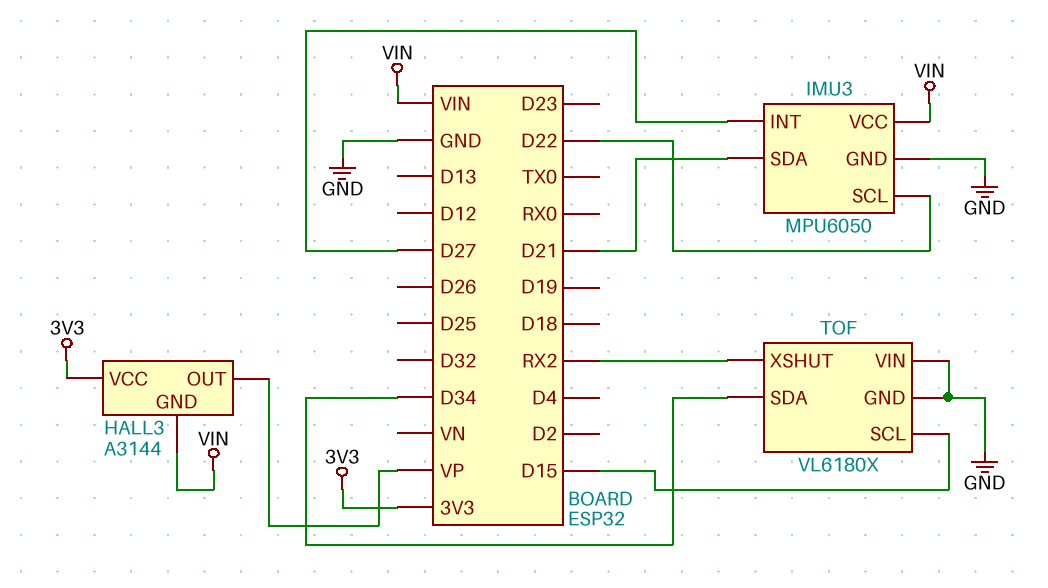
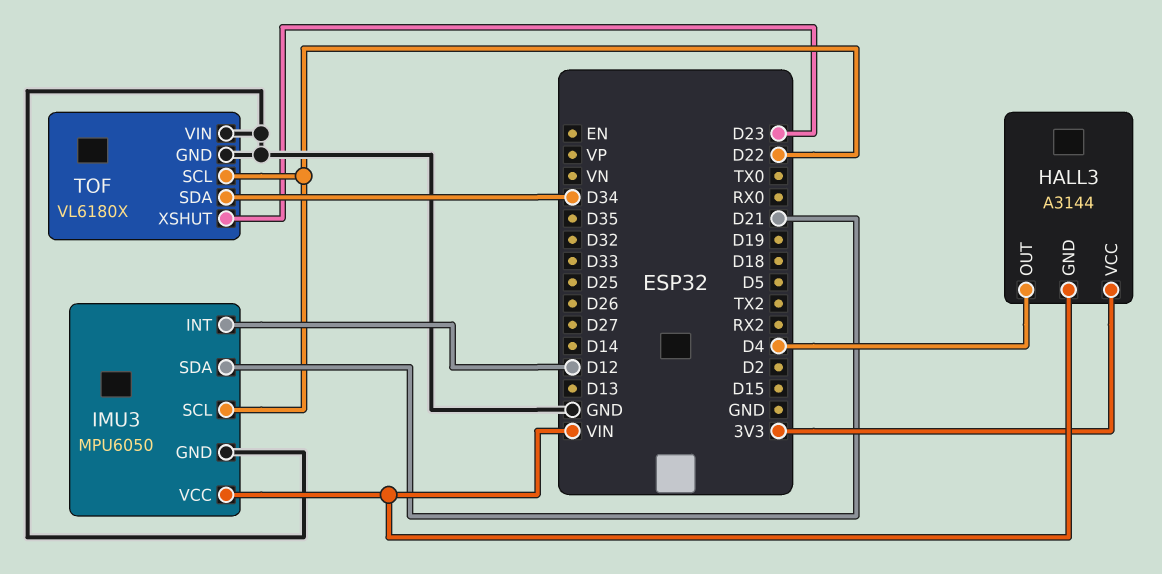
HALL3 pin OUT: VP -> D4
IMU3 pin INT: D27 -> D12
TOF pin SCL: D15 -> D22
TOF pin XSHUT: RX2 -> D23

